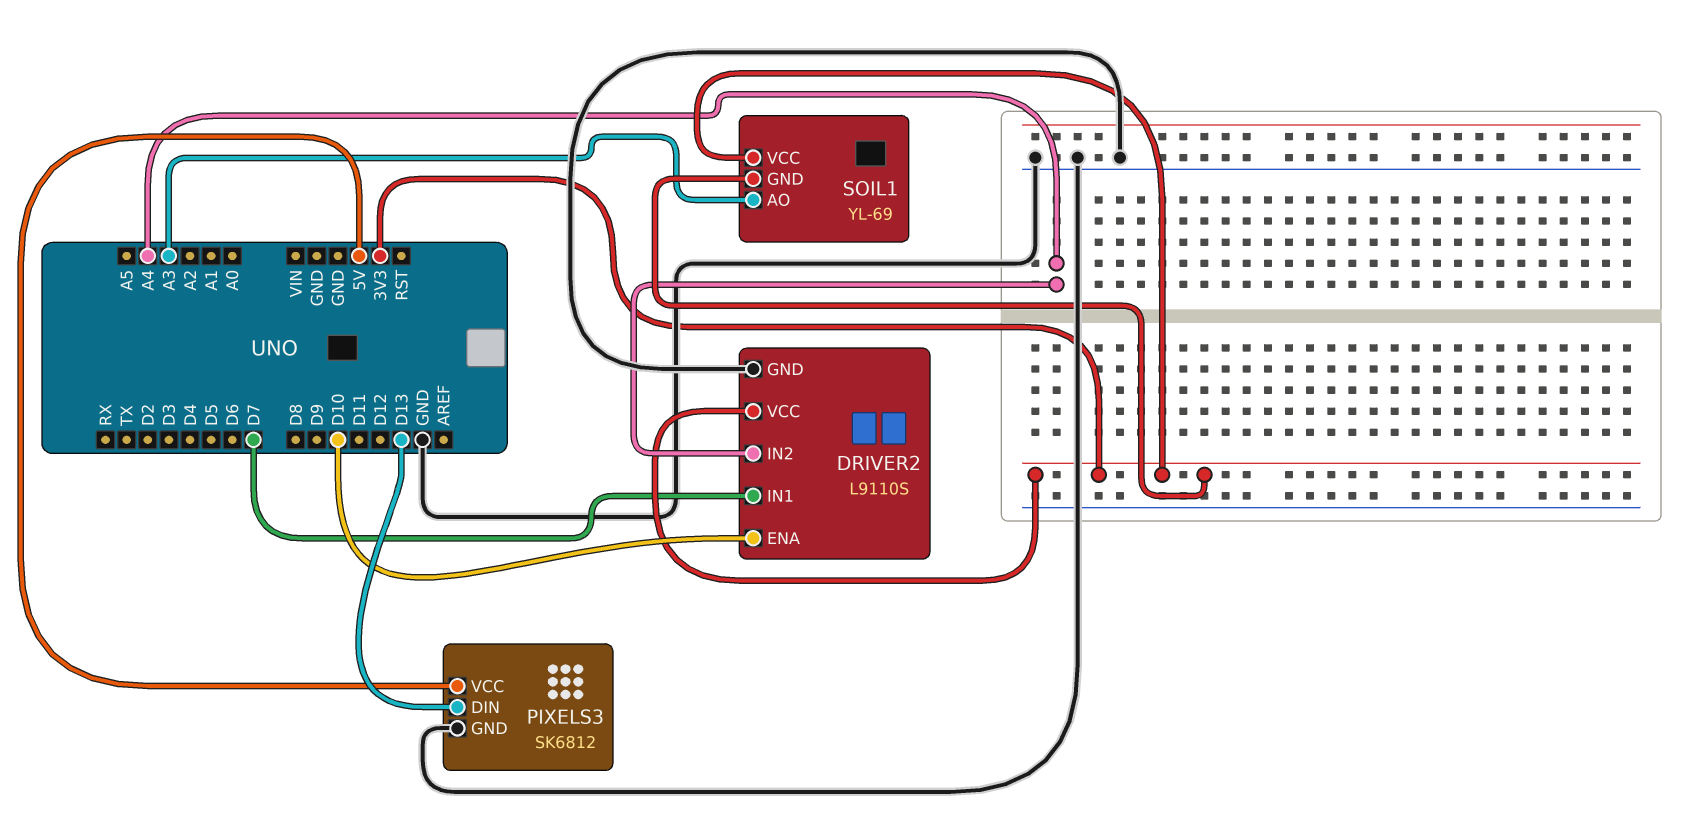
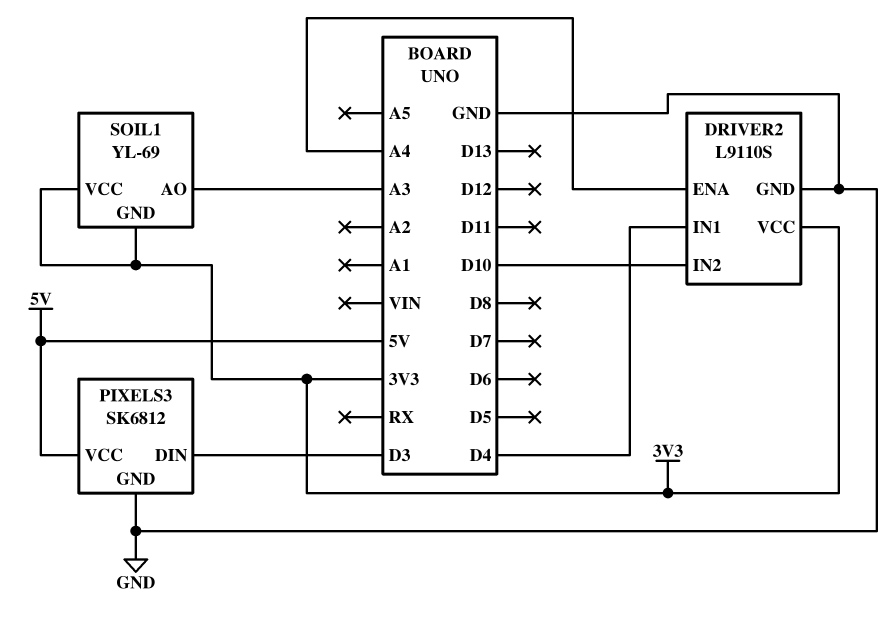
DRIVER2 pin ENA: D10 -> A4
DRIVER2 pin IN1: D7 -> D4
DRIVER2 pin IN2: A4 -> D10
PIXELS3 pin DIN: D13 -> D3

